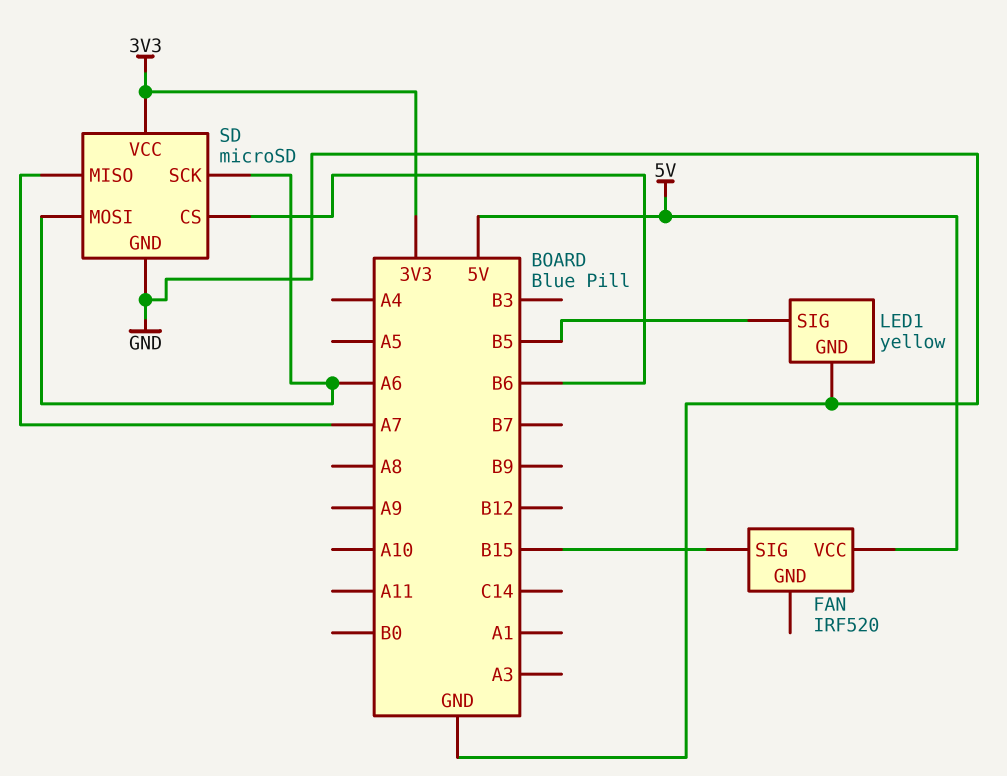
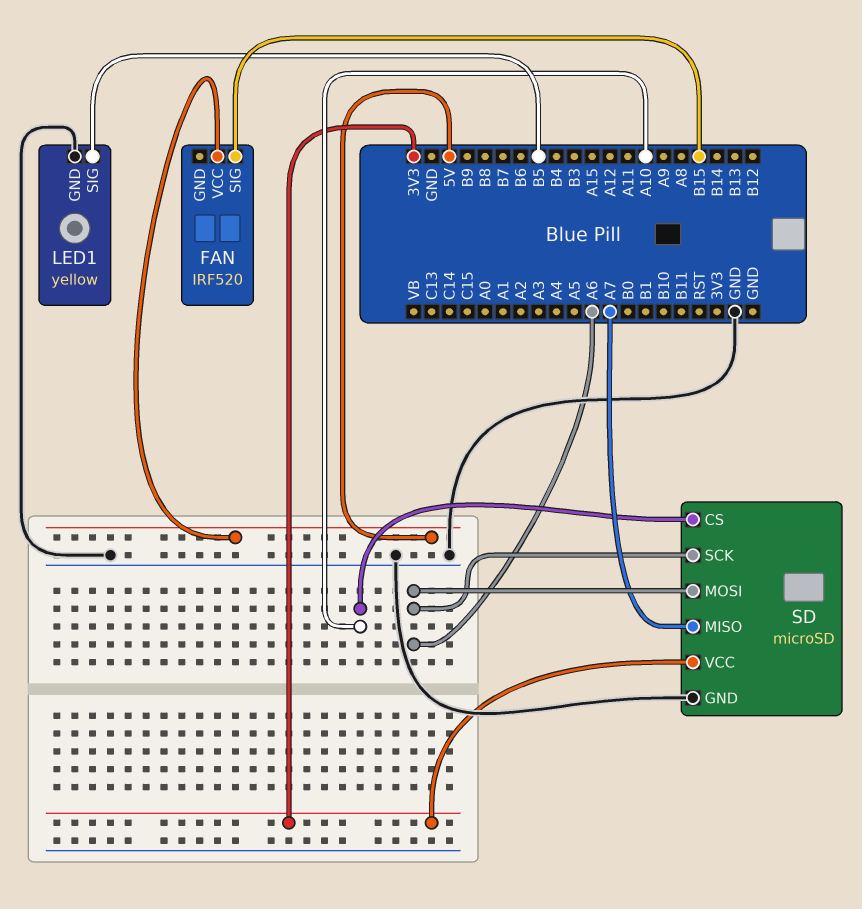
SD pin CS: B6 -> A10

